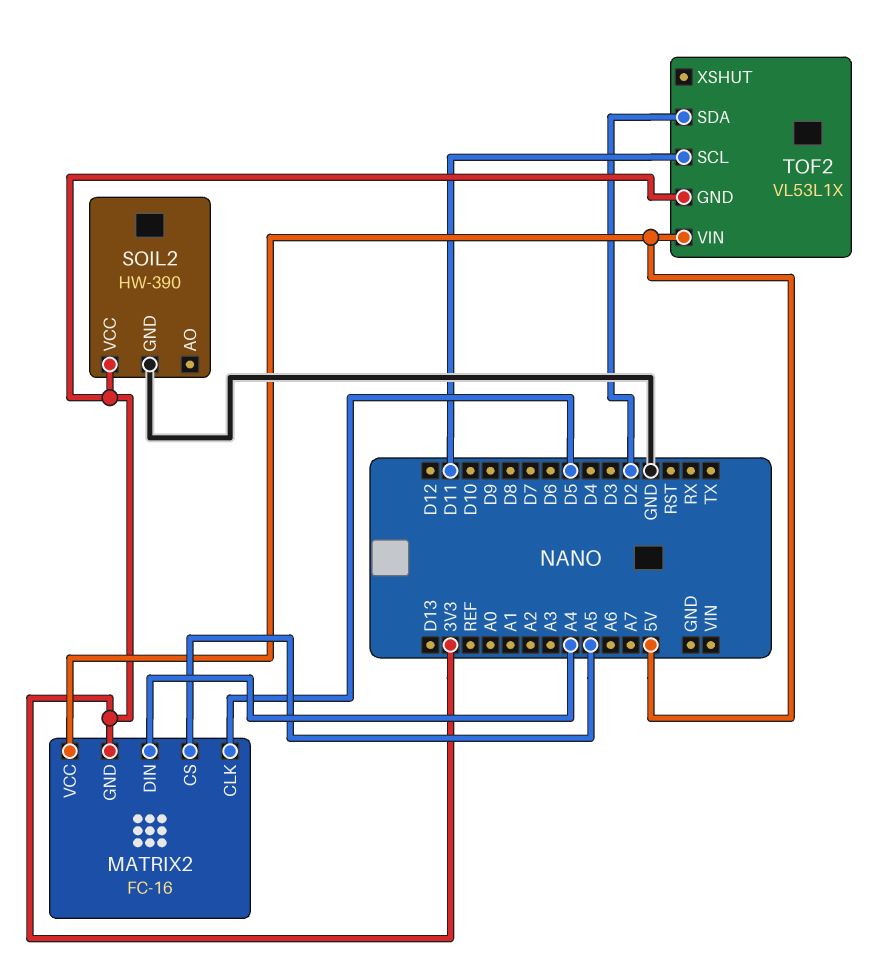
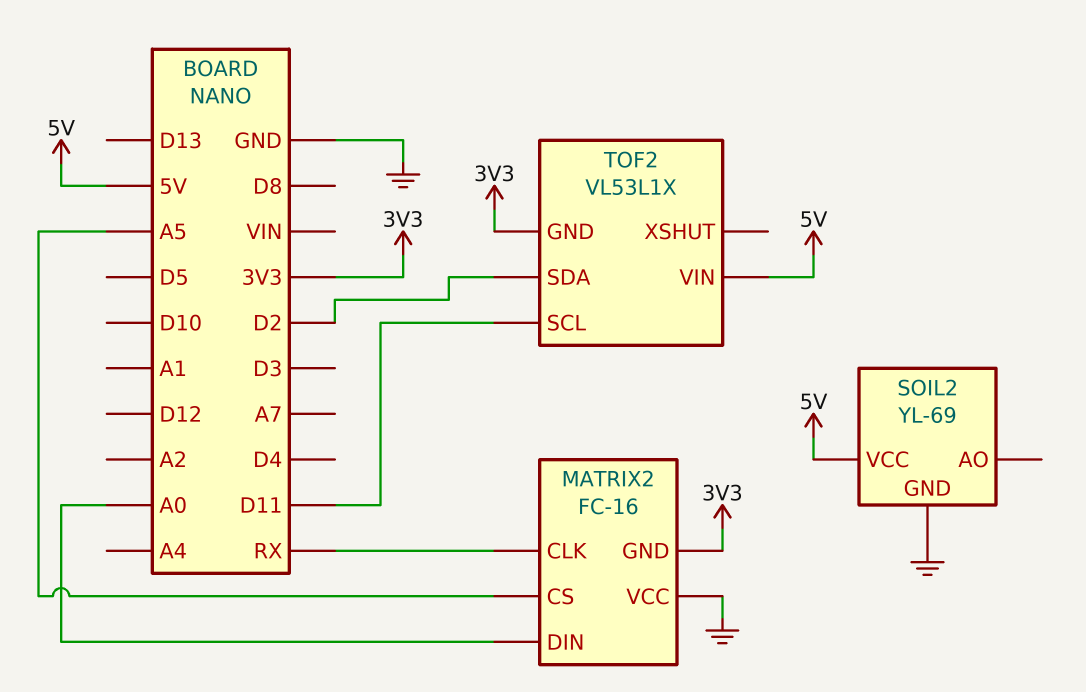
MATRIX2 pin CLK: D5 -> RX
MATRIX2 pin DIN: A4 -> A0
MATRIX2 pin VCC: 5V -> GND
SOIL2: HW-390 -> YL-69
SOIL2 pin VCC: 3V3 -> 5V

